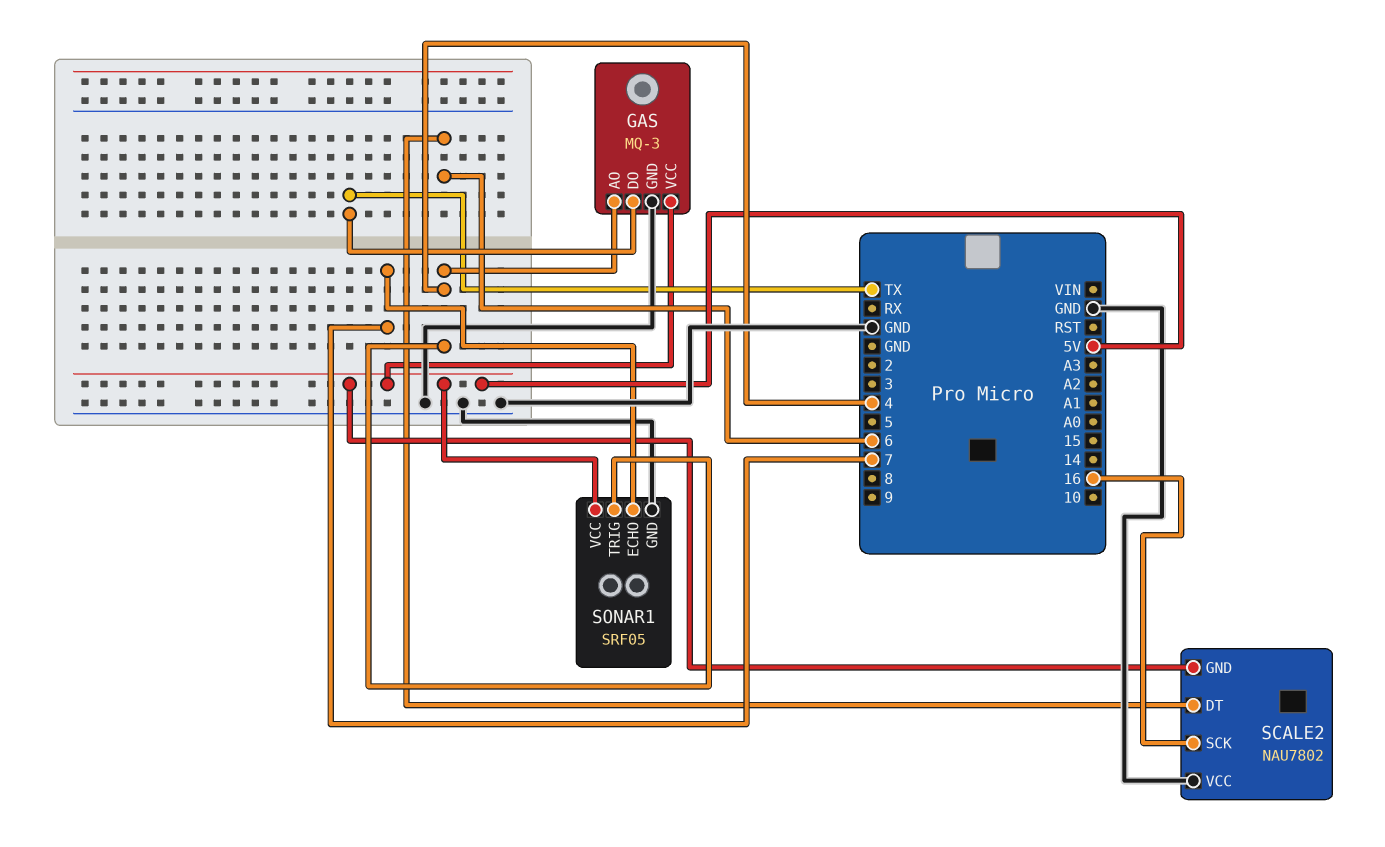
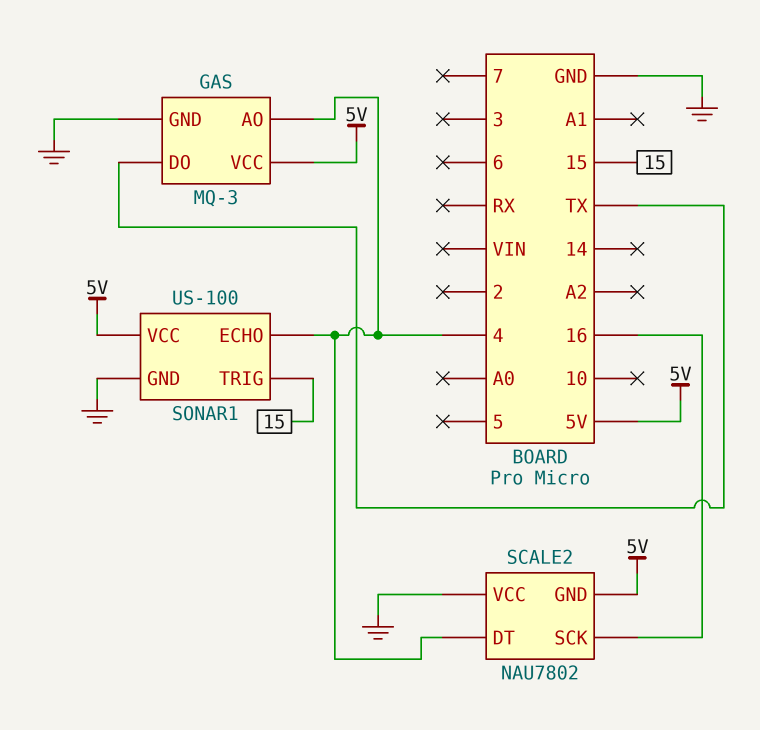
SCALE2 pin DT: 6 -> 4
SONAR1: SRF05 -> US-100
SONAR1 pin ECHO: 7 -> 4
SONAR1 pin TRIG: 4 -> 15

